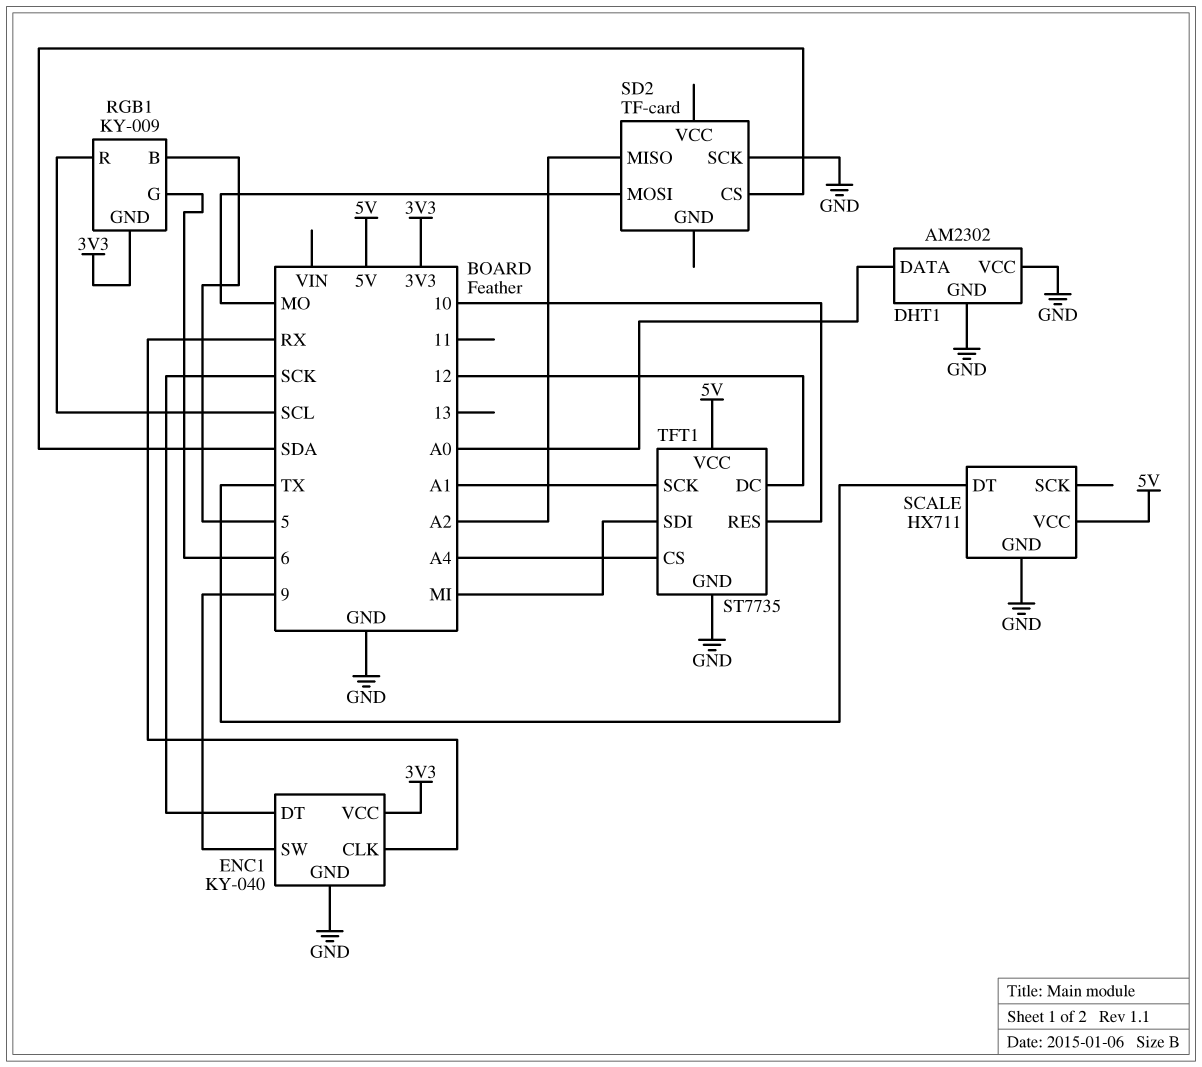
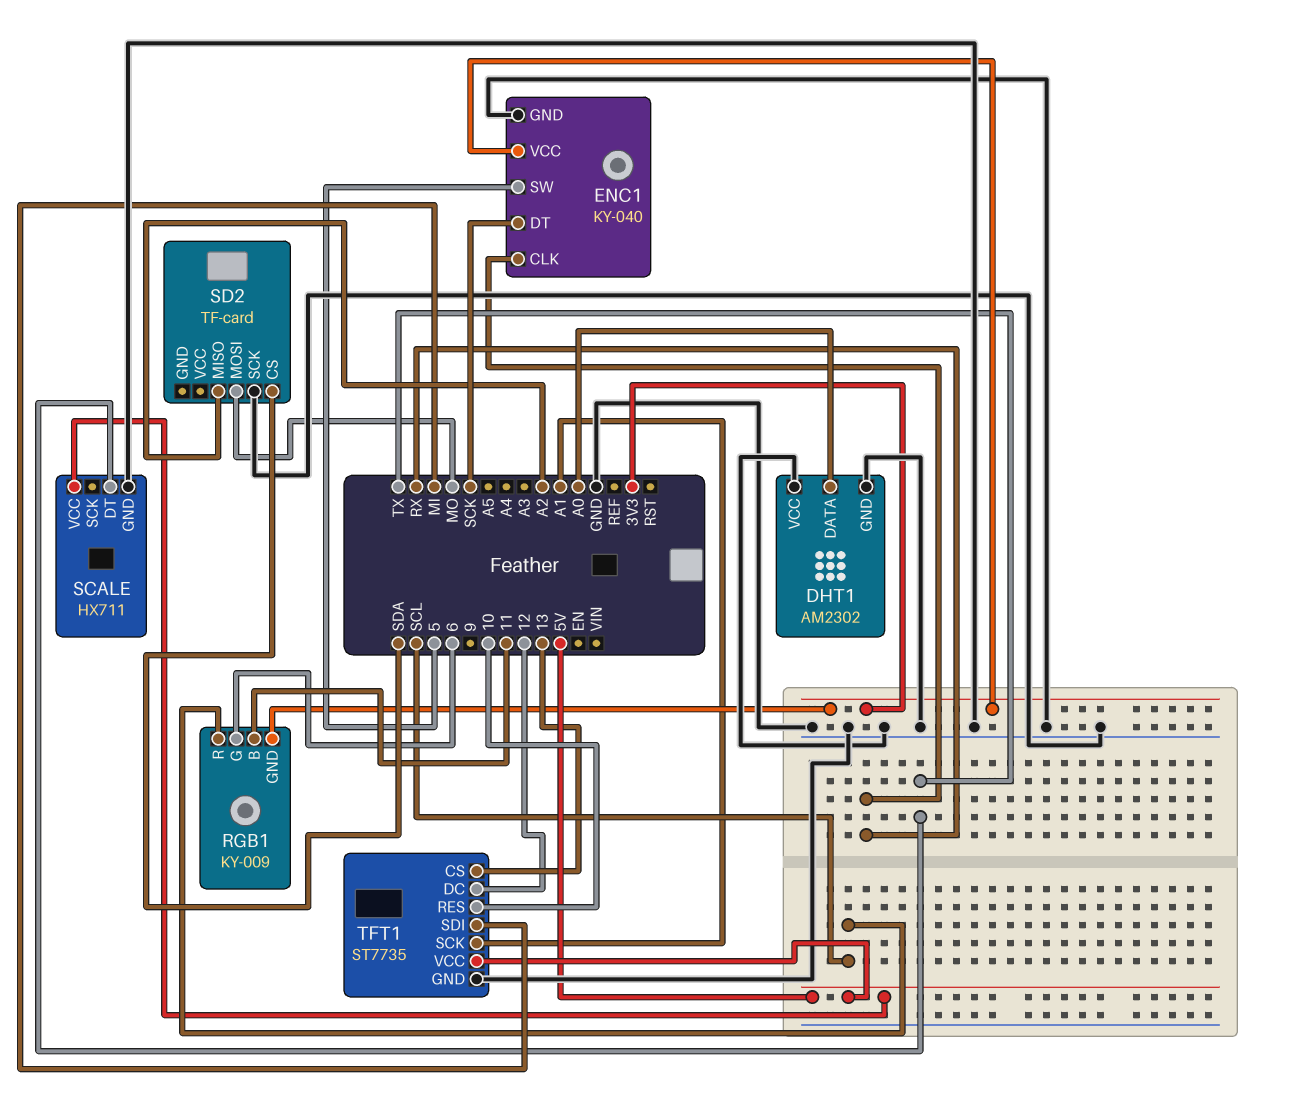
ENC1 pin SW: 9 -> 5
RGB1 pin B: 5 -> 11
TFT1 pin CS: A4 -> 13

